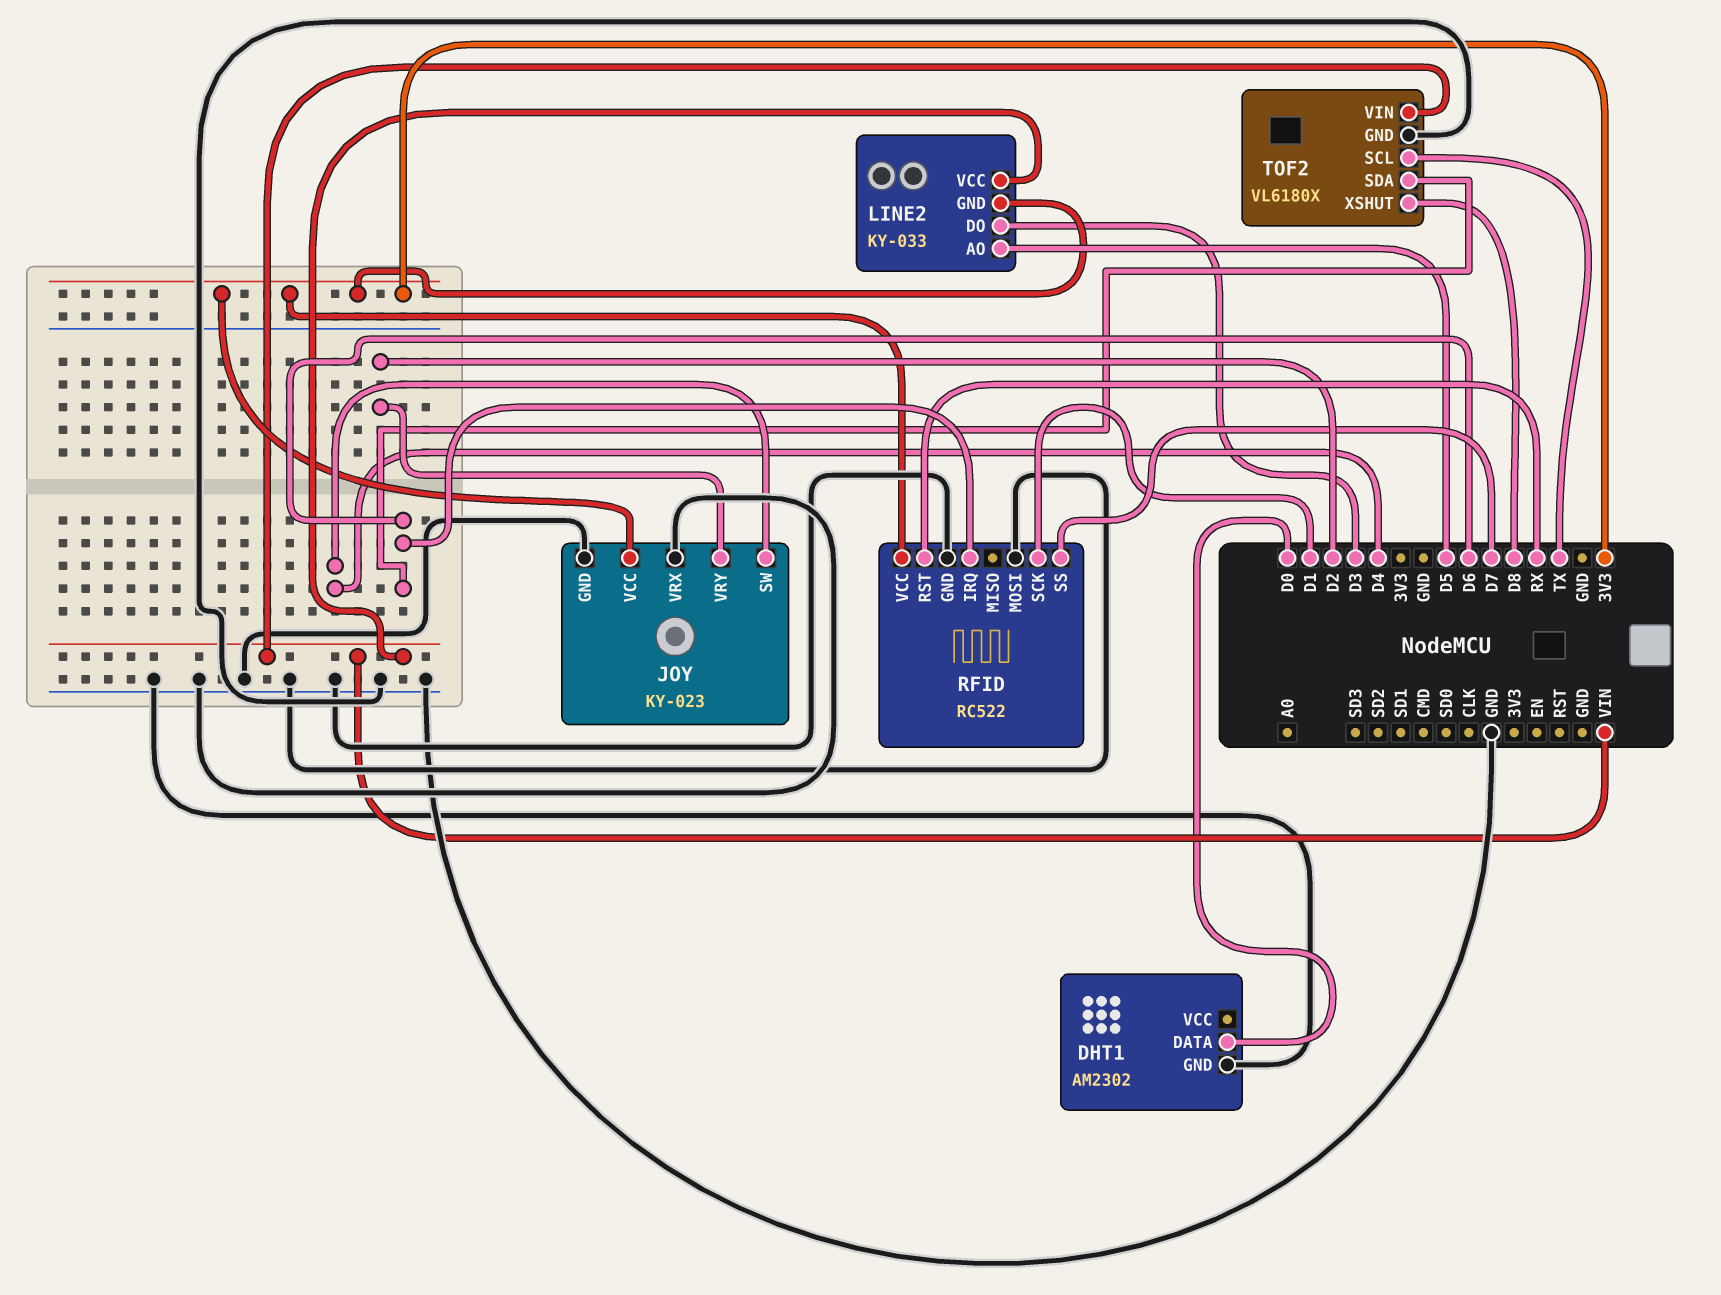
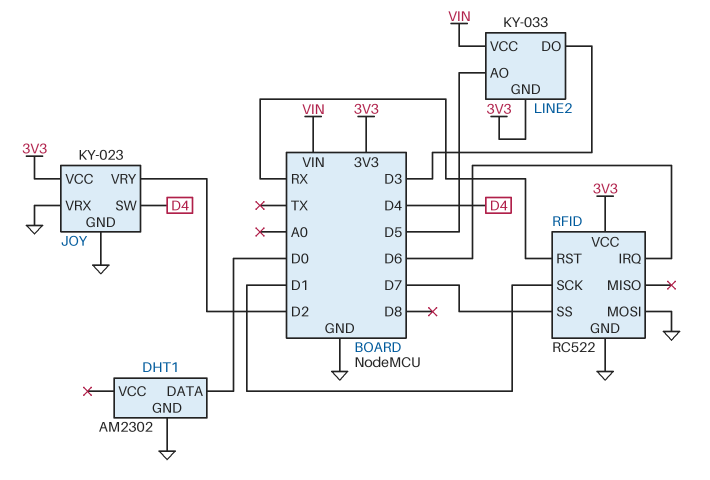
TOF2: VL6180X -> none
TOF2 pin GND: GND -> none
TOF2 pin SCL: TX -> none
TOF2 pin SDA: D6 -> none
TOF2 pin VIN: VIN -> none
TOF2 pin XSHUT: D8 -> none

